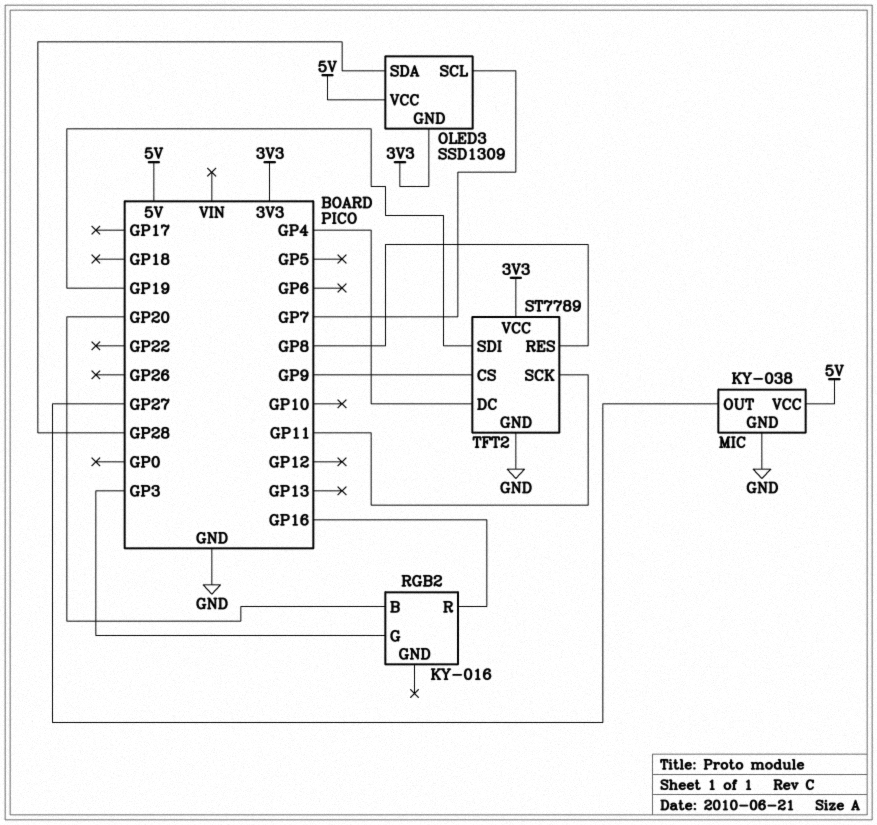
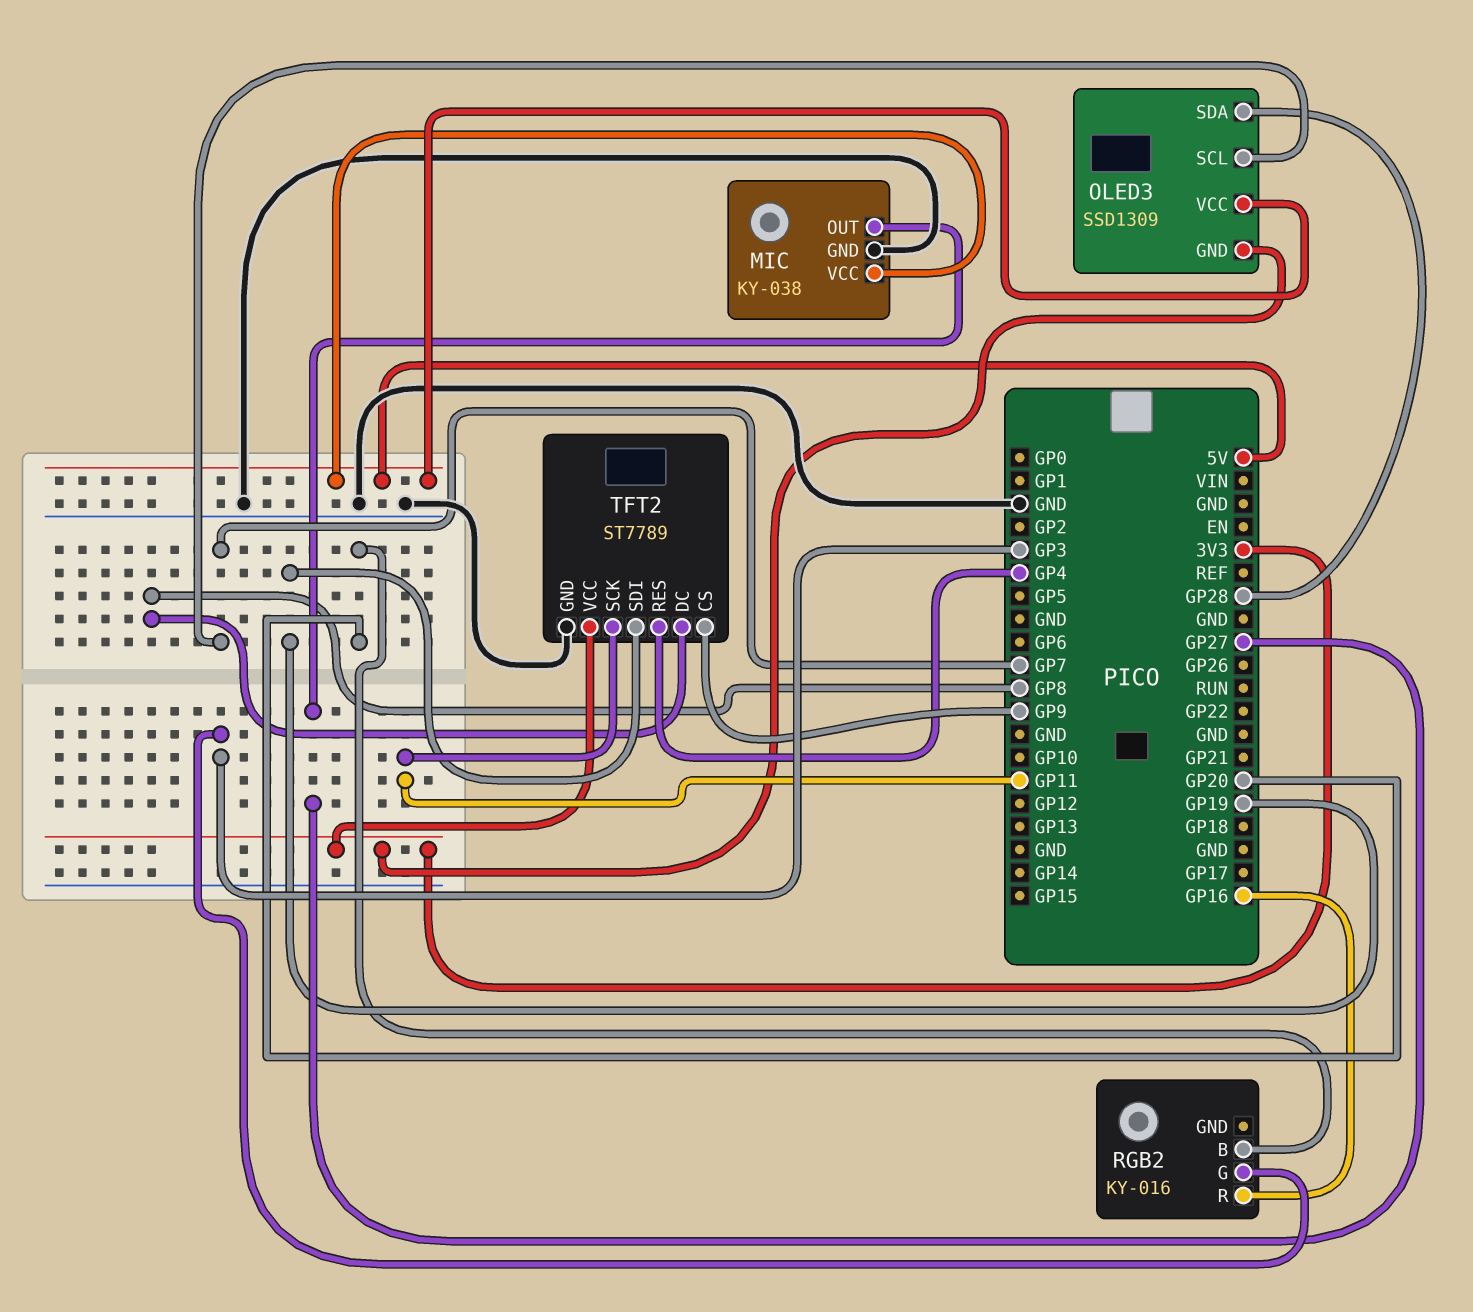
TFT2 pin DC: GP4 -> GP8
TFT2 pin RES: GP8 -> GP4

